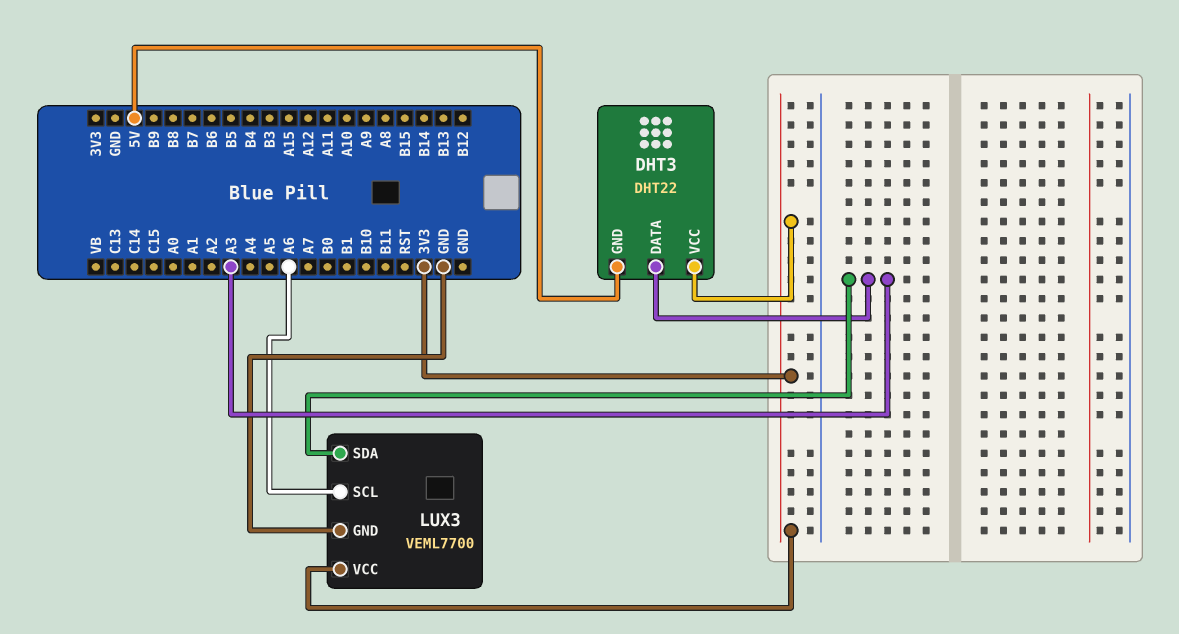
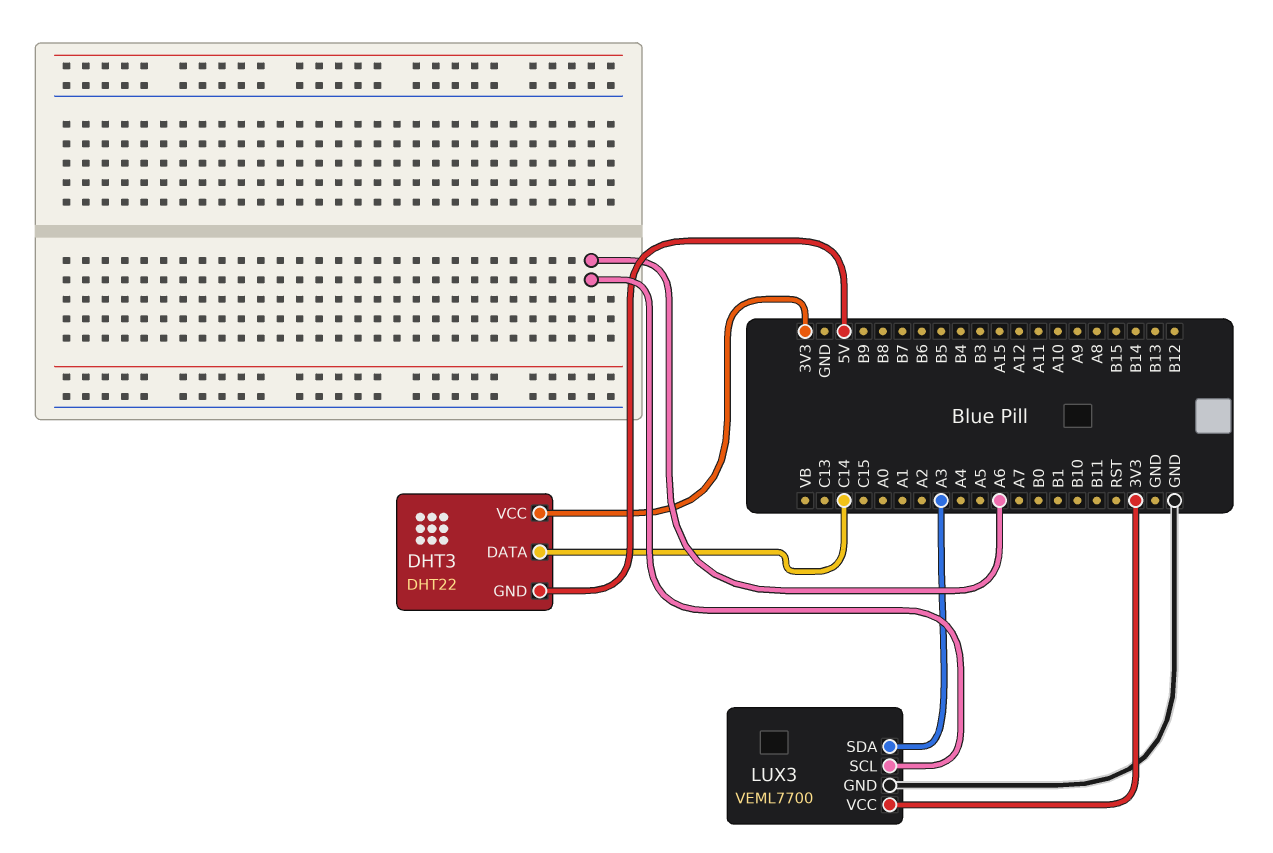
DHT3 pin DATA: A3 -> C14

